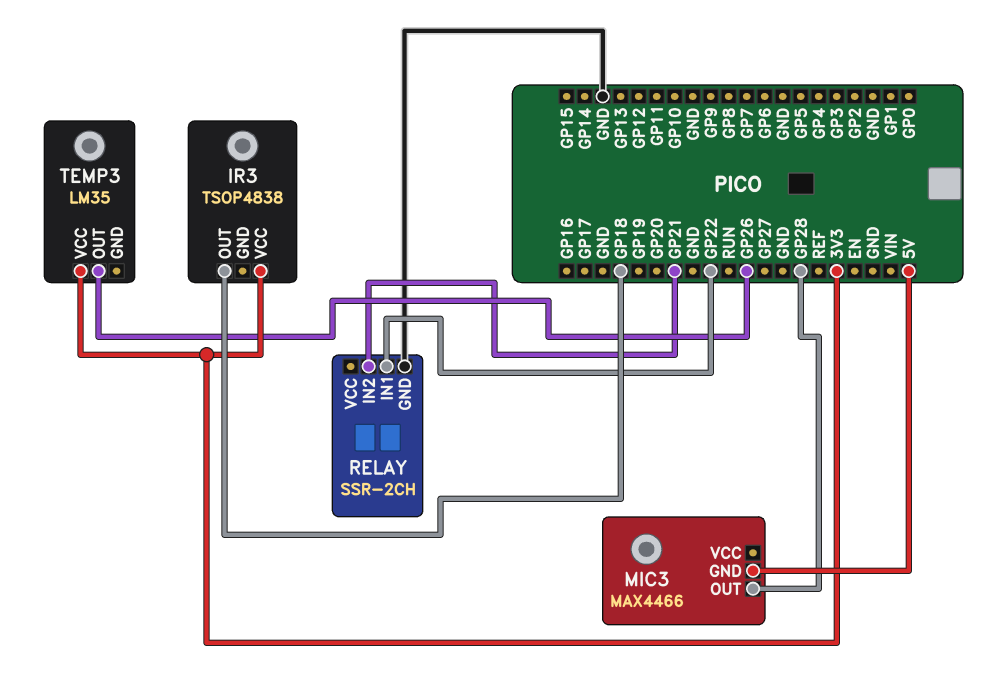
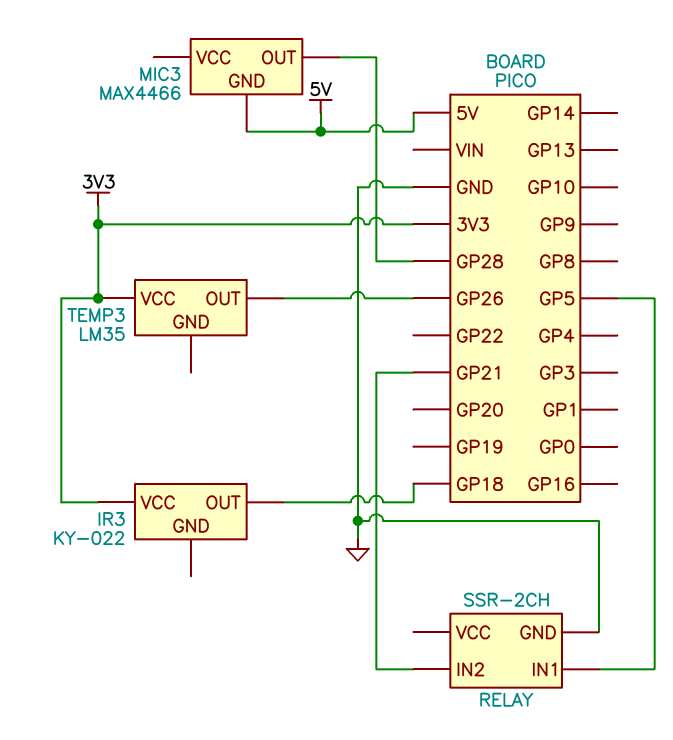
IR3: TSOP4838 -> KY-022
RELAY pin IN1: GP22 -> GP5

